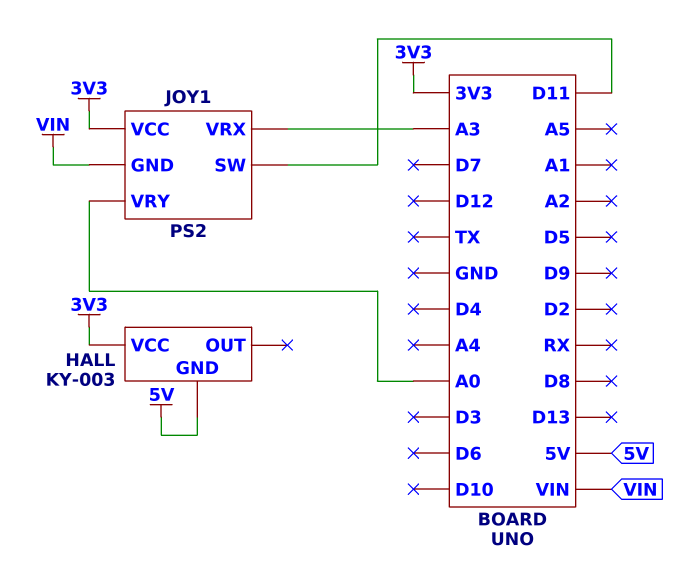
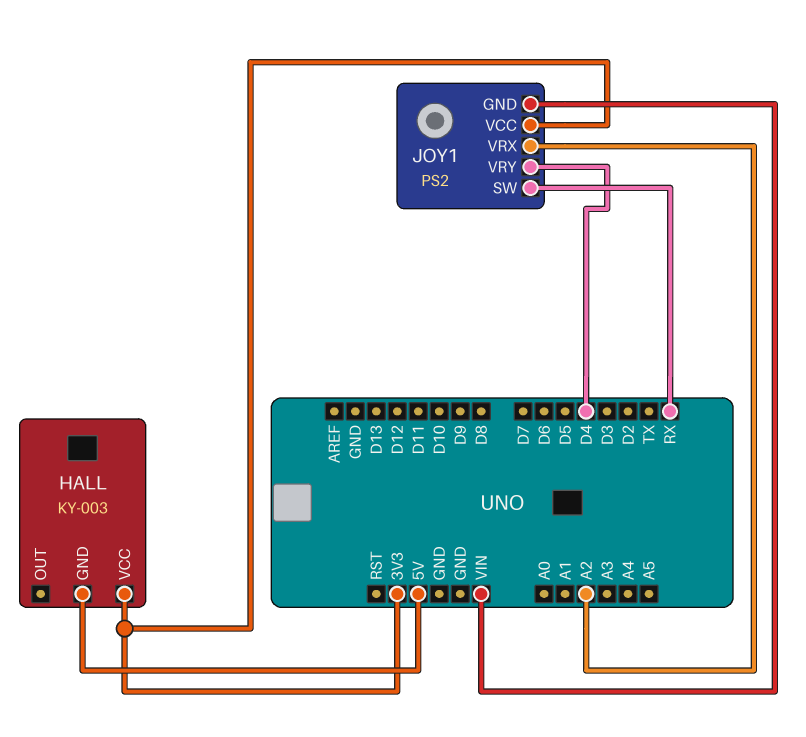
JOY1 pin SW: D11 -> RX
JOY1 pin VRX: A3 -> A2
JOY1 pin VRY: A0 -> D4

